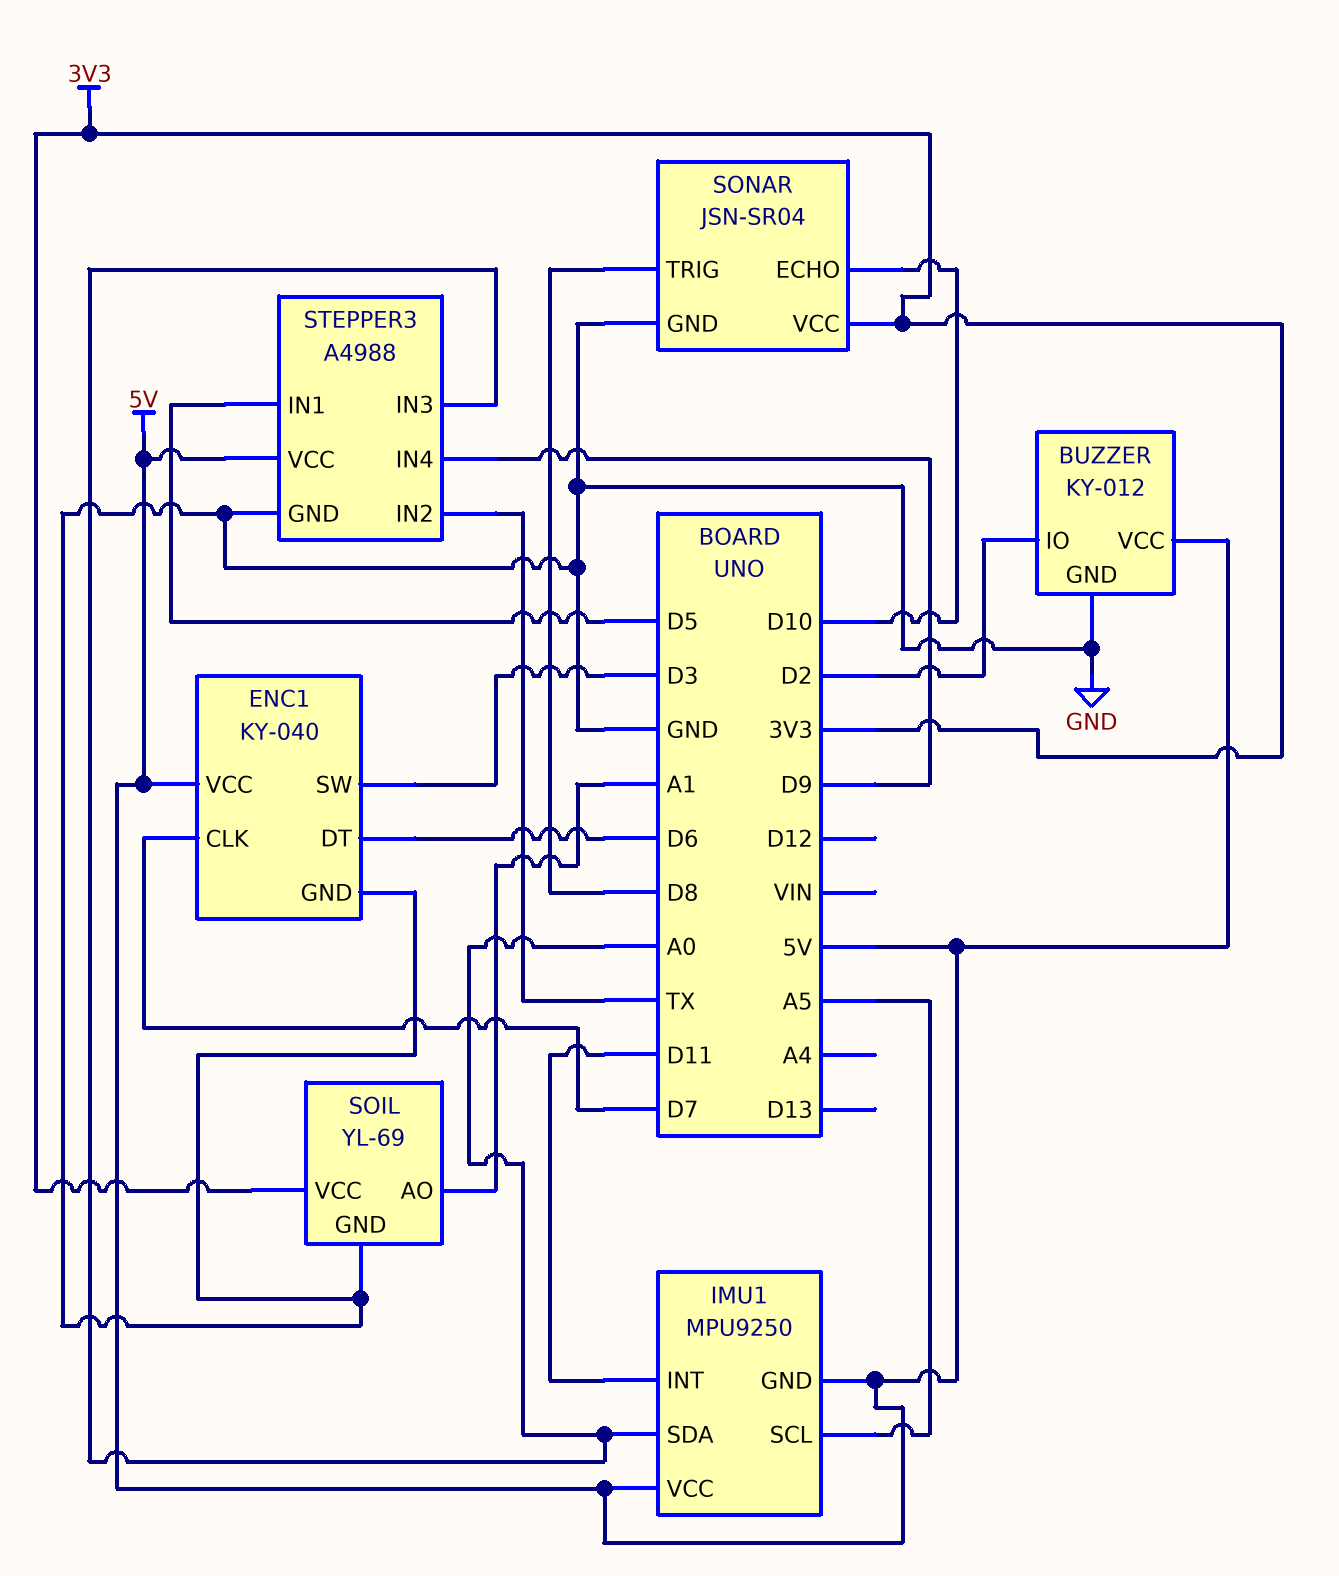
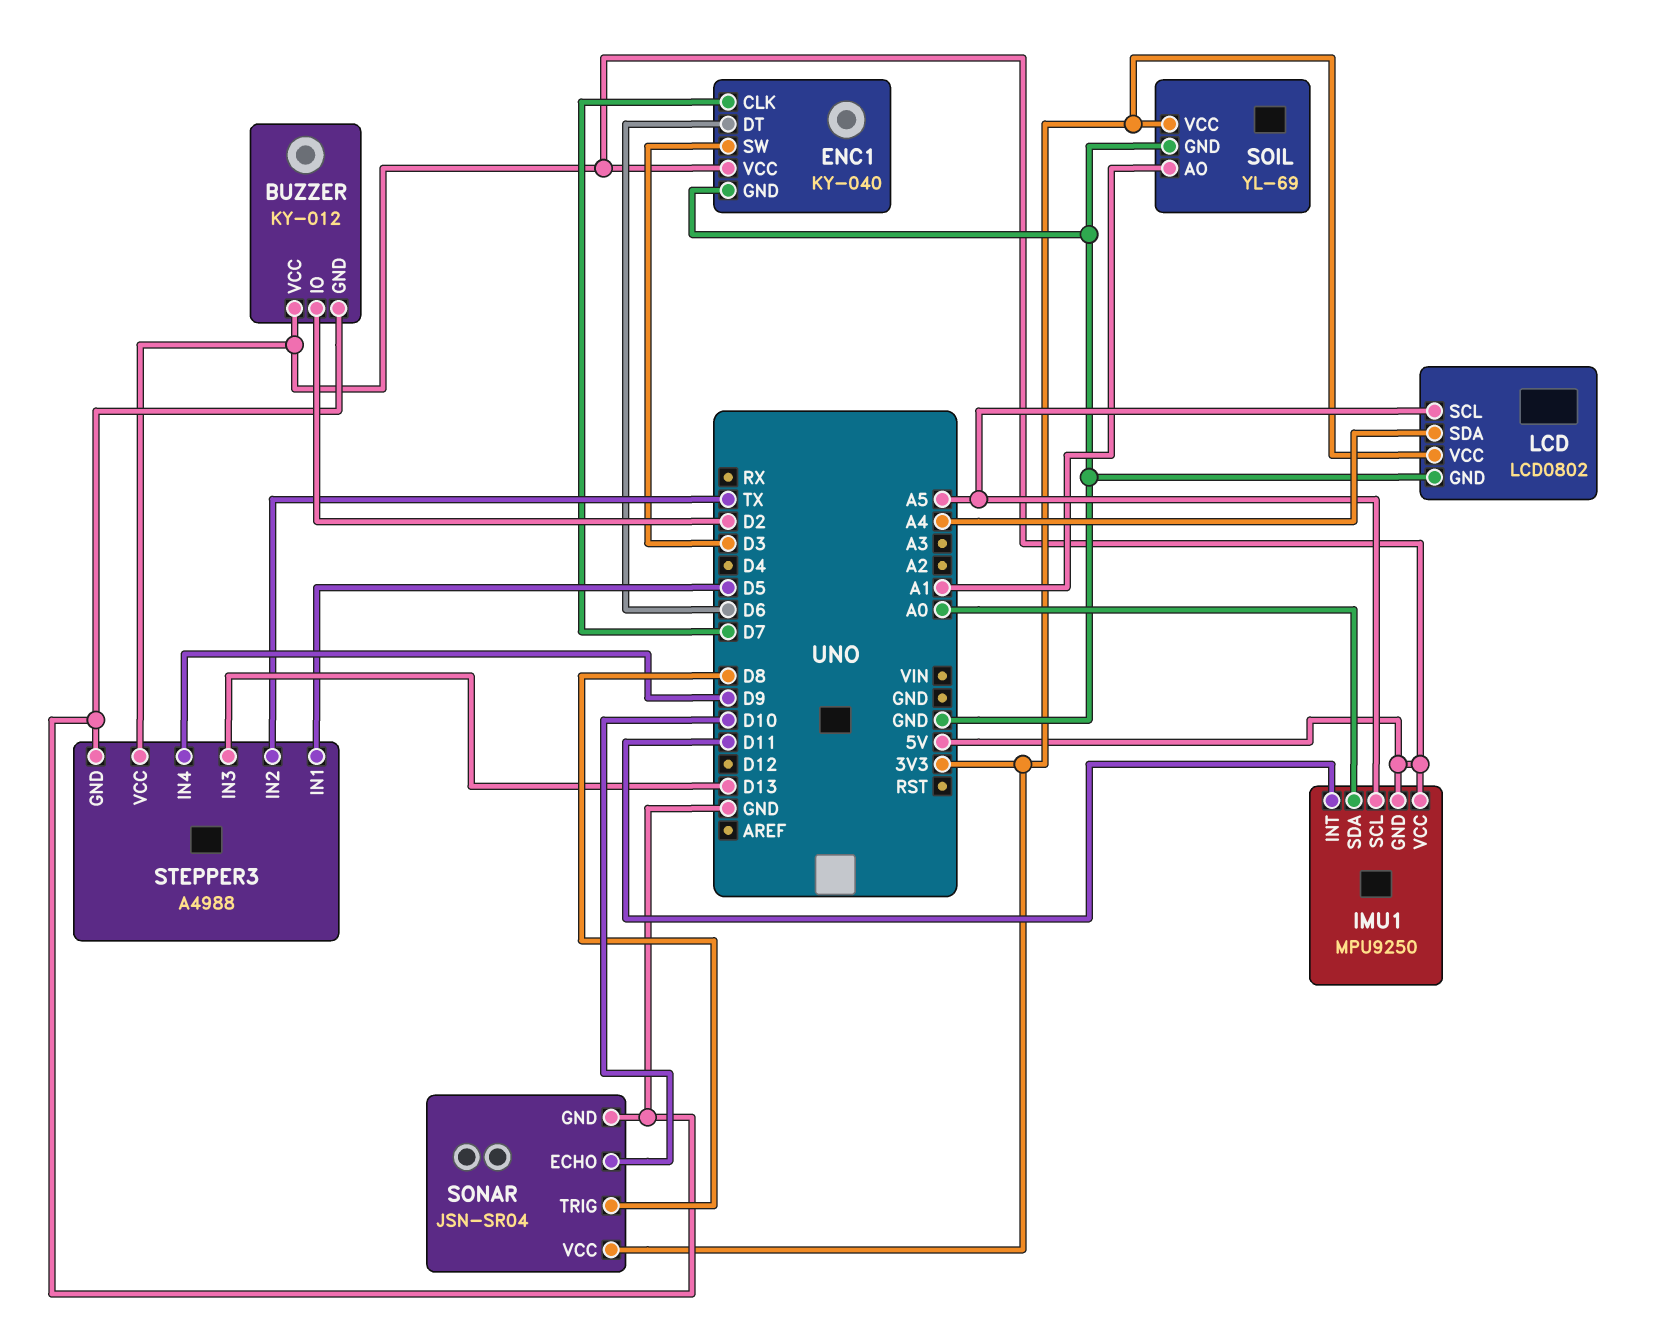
LCD: none -> LCD0802
LCD pin GND: none -> GND
LCD pin SCL: none -> A5
LCD pin SDA: none -> A4
LCD pin VCC: none -> 3V3
STEPPER3 pin IN3: A0 -> D13

